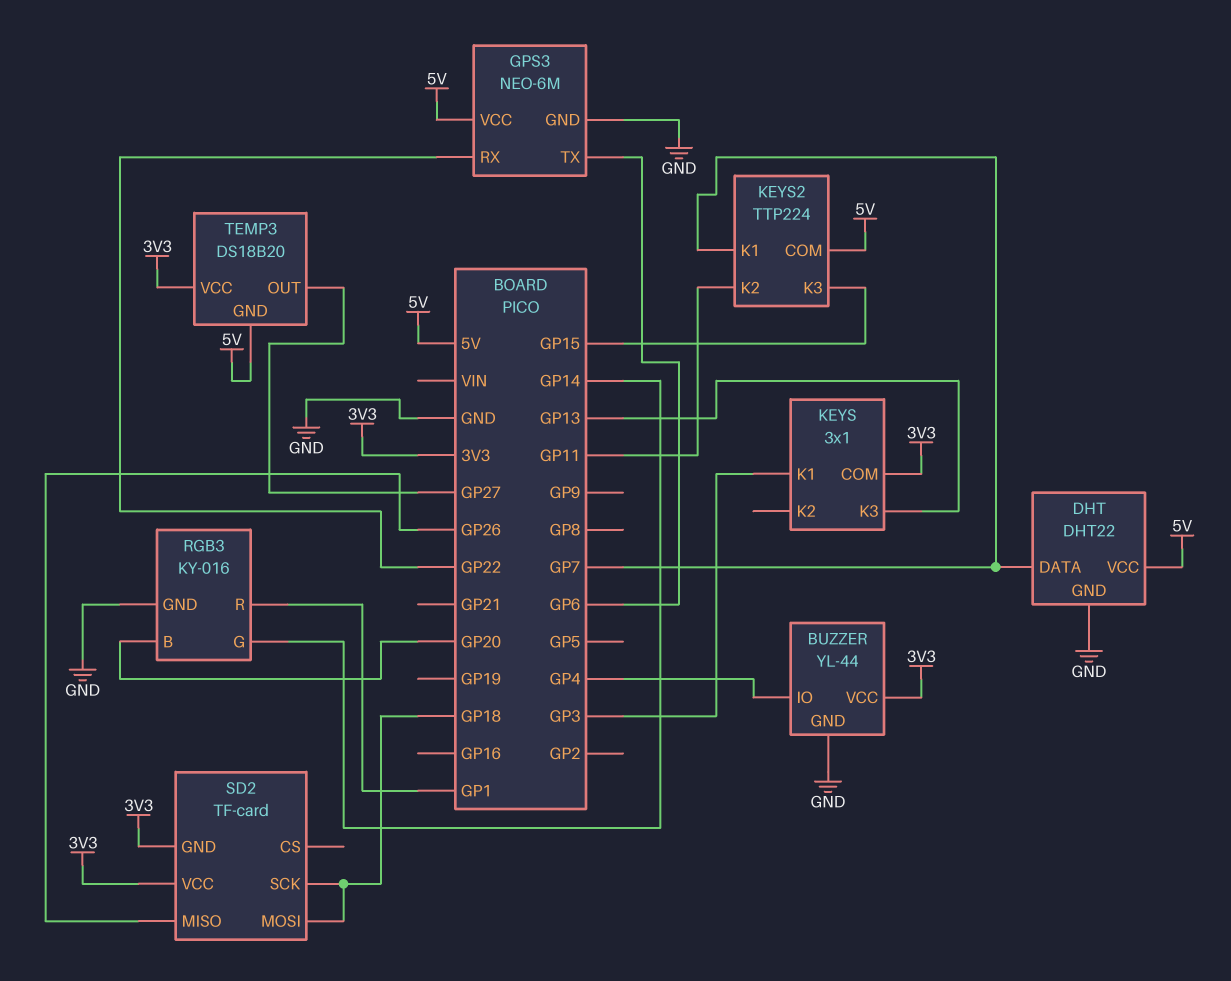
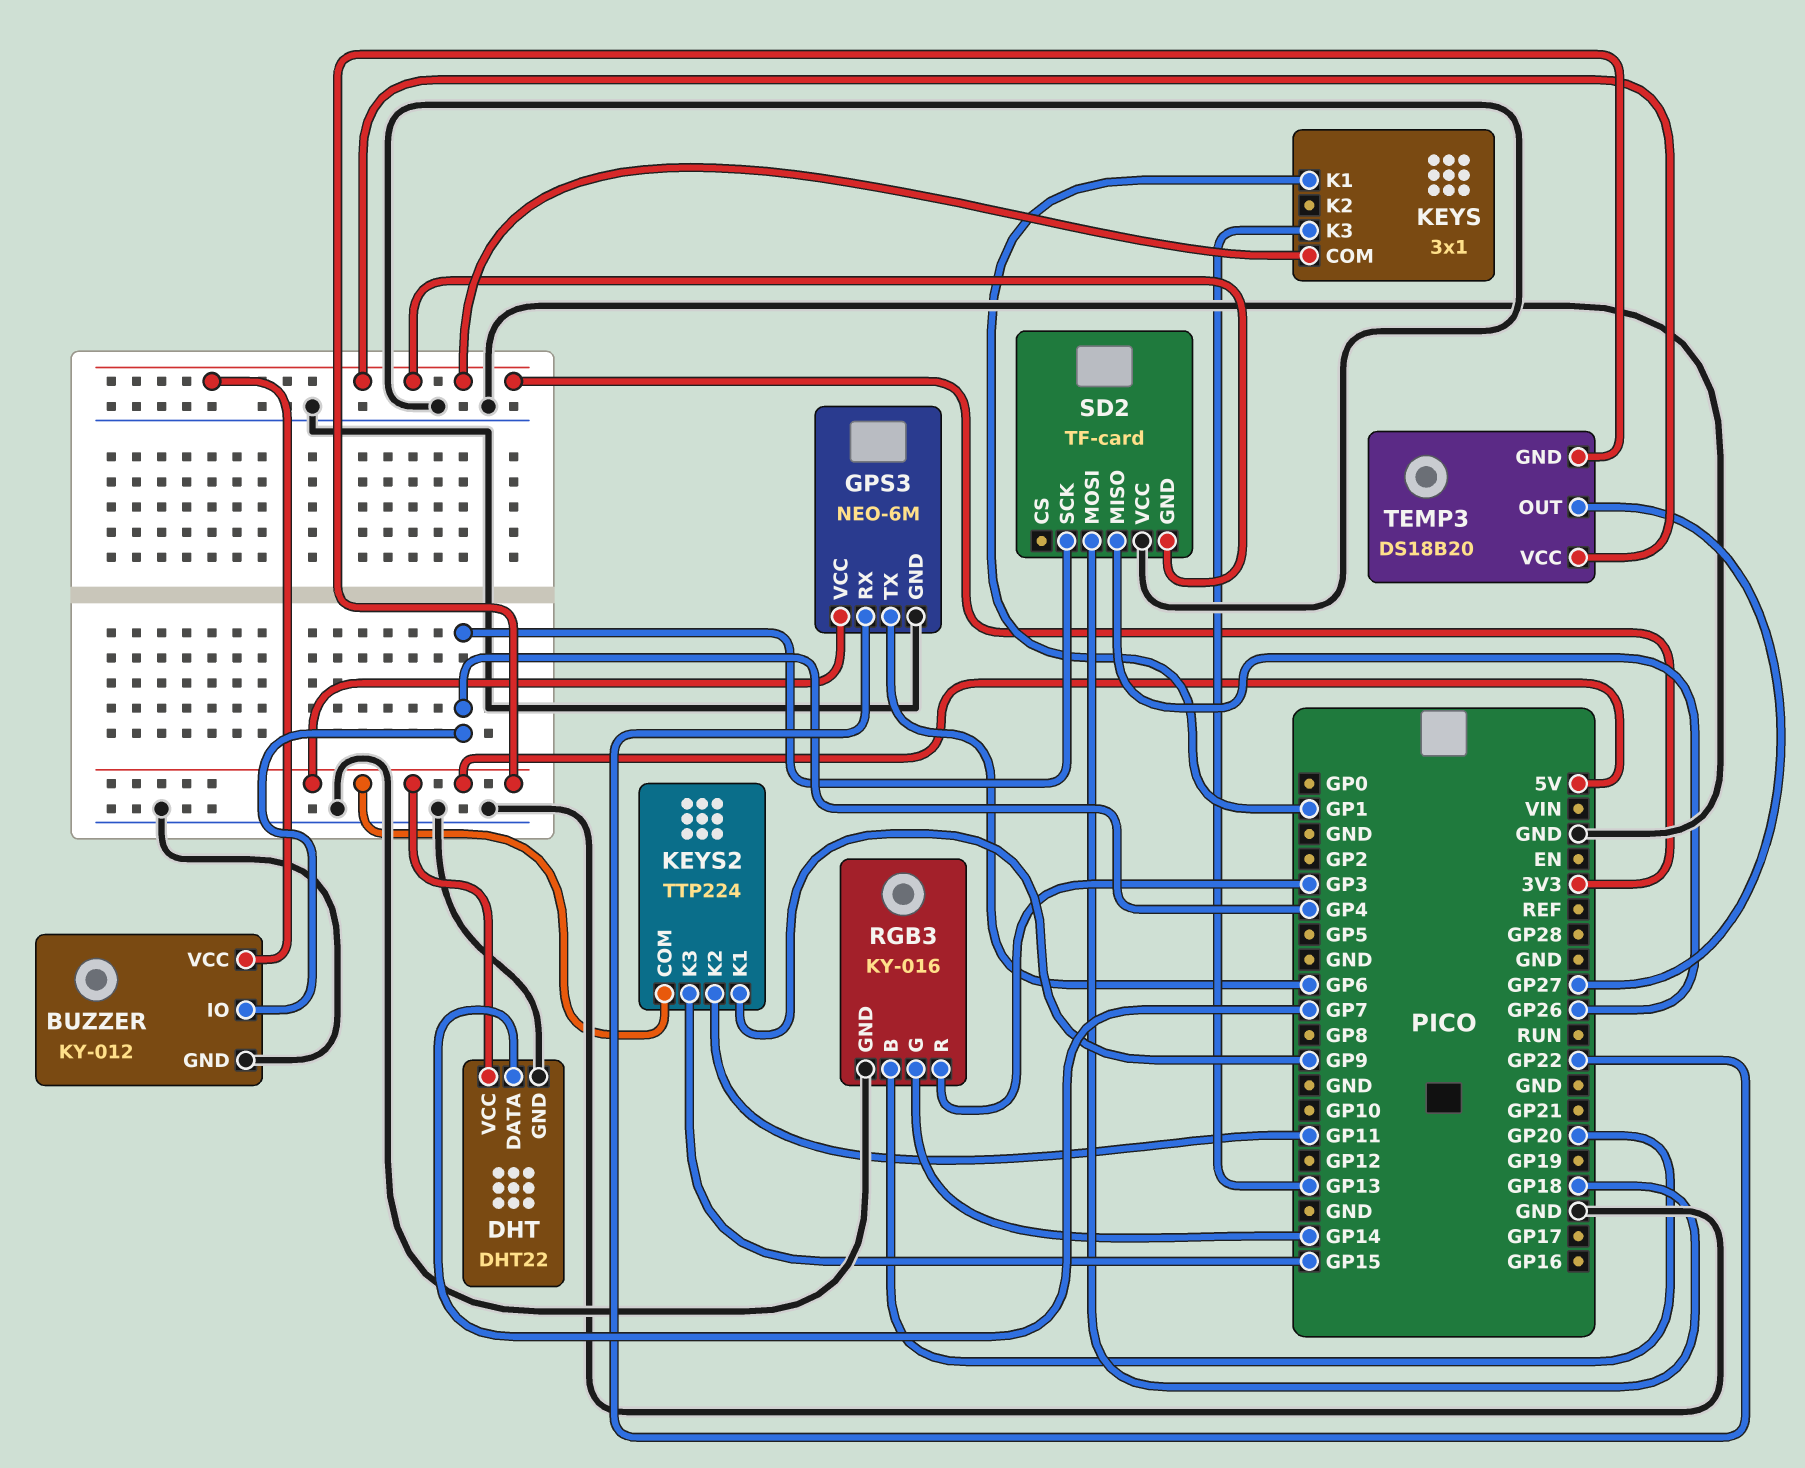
BUZZER: YL-44 -> KY-012
KEYS pin K1: GP3 -> GP1
KEYS2 pin K1: GP7 -> GP9
RGB3 pin R: GP1 -> GP3
SD2 pin SCK: GP18 -> GP4
SD2 pin VCC: 3V3 -> GND

